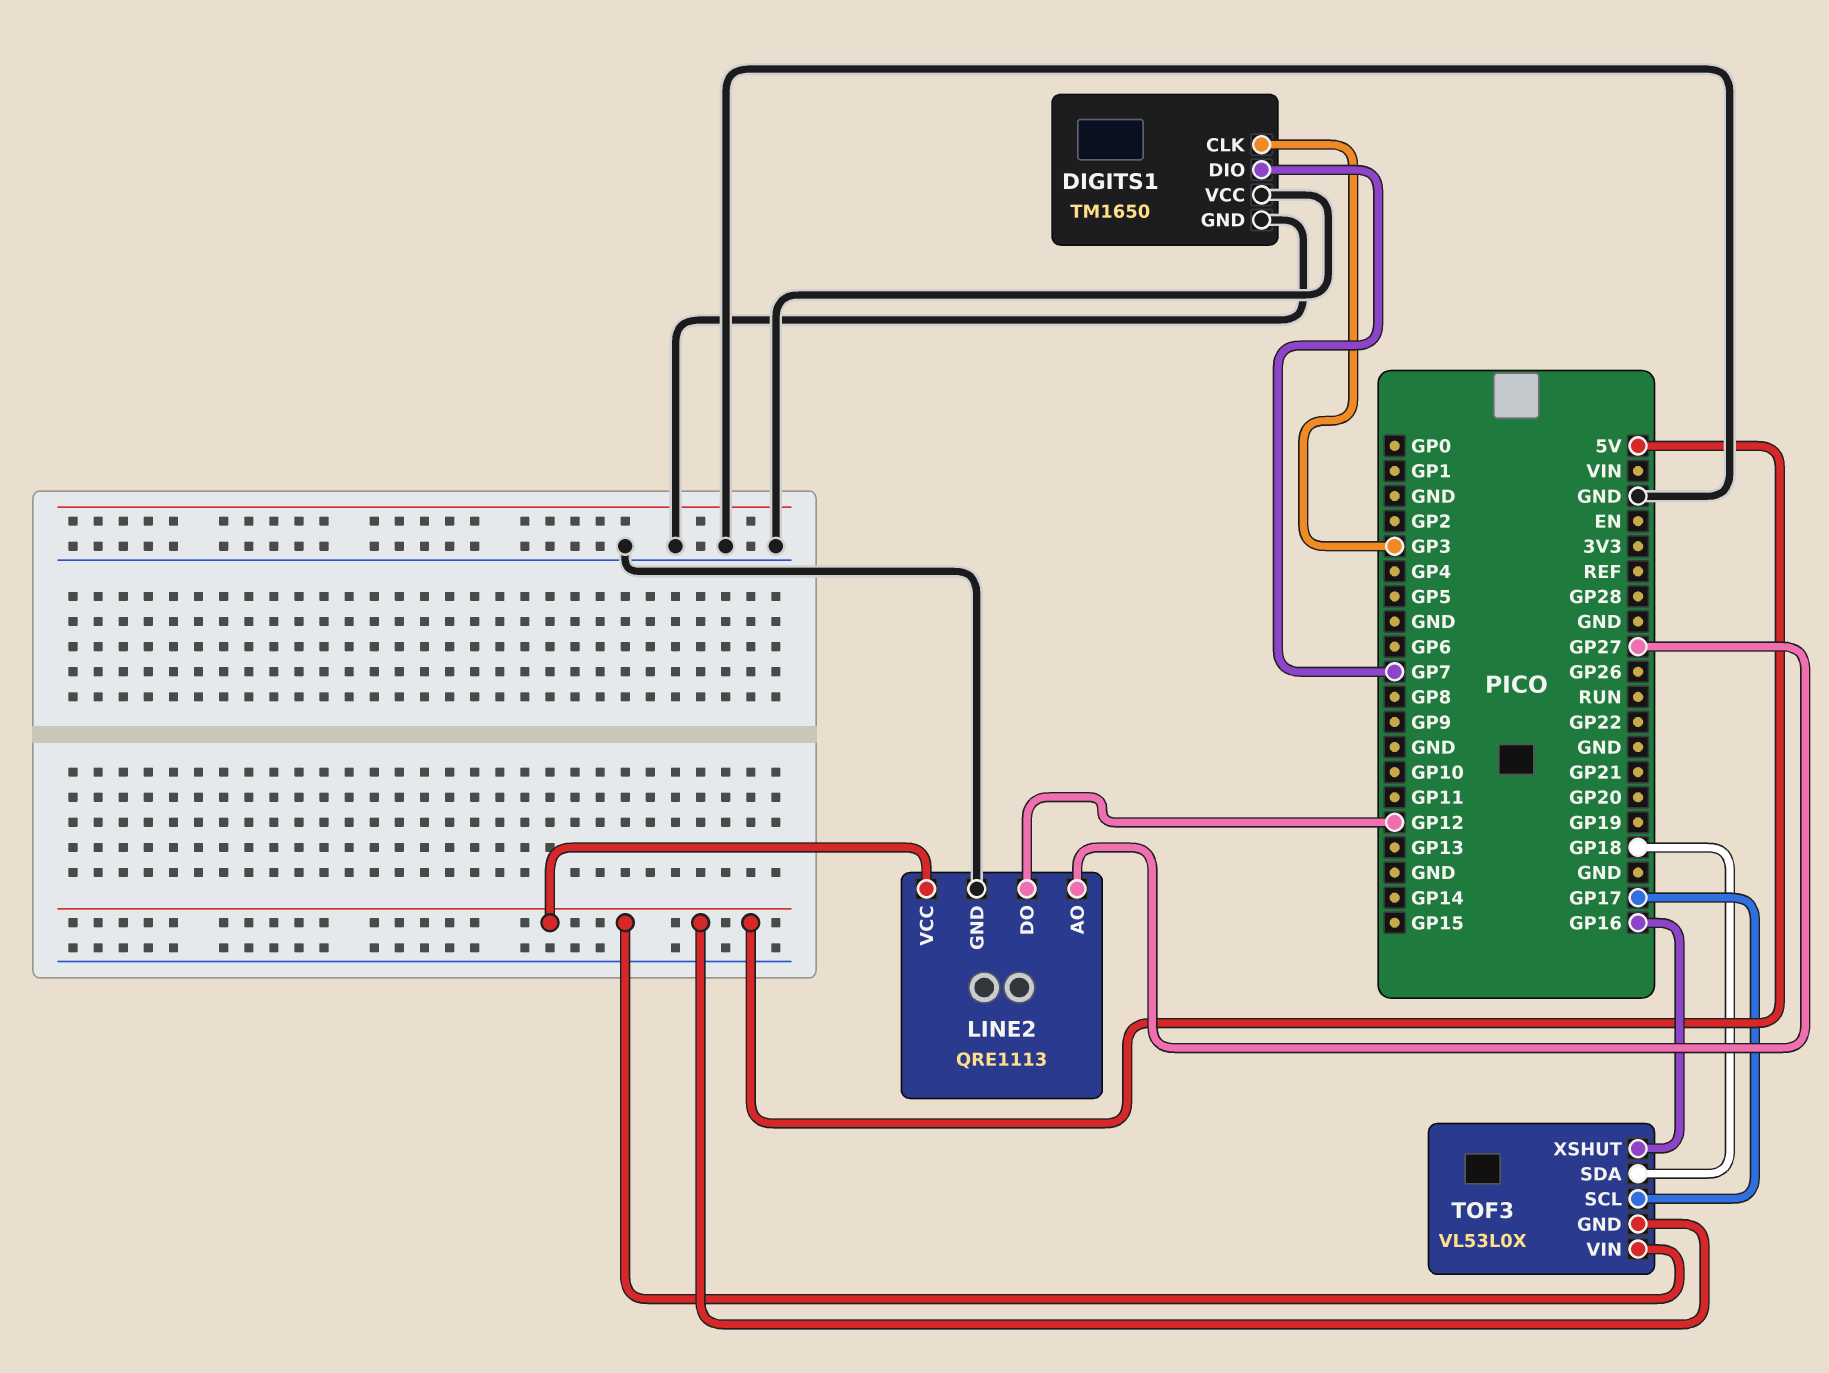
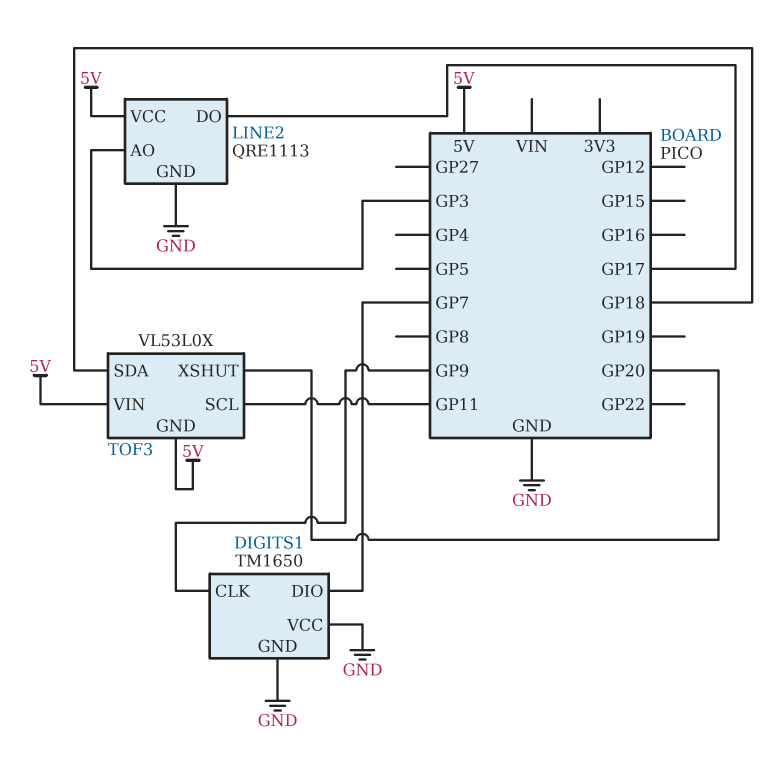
DIGITS1 pin CLK: GP3 -> GP9
LINE2 pin AO: GP27 -> GP3
LINE2 pin DO: GP12 -> GP17
TOF3 pin SCL: GP17 -> GP11
TOF3 pin XSHUT: GP16 -> GP20

